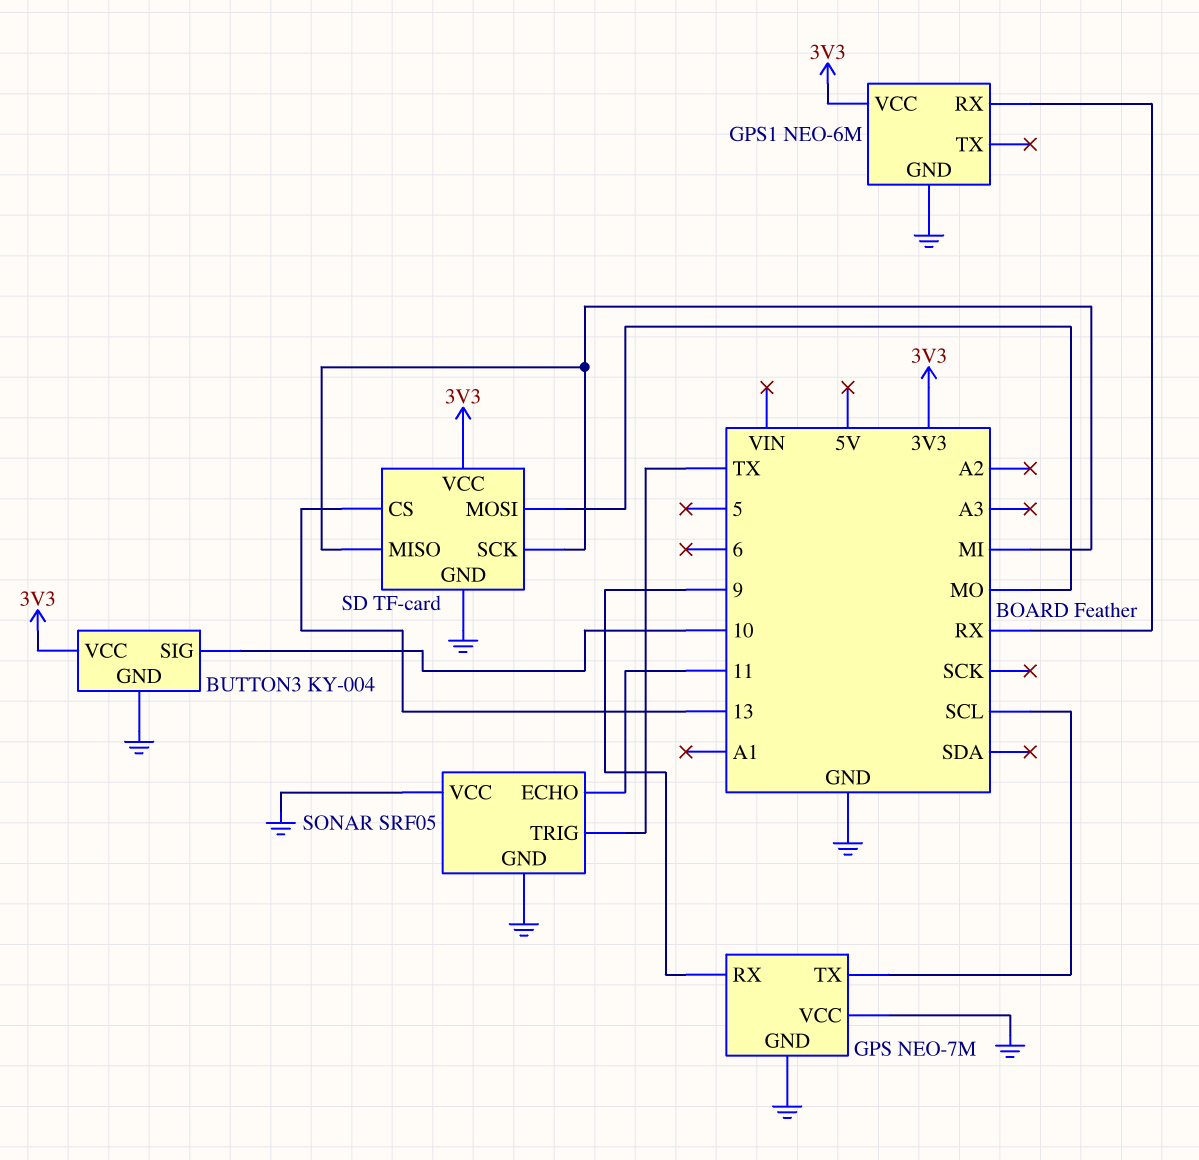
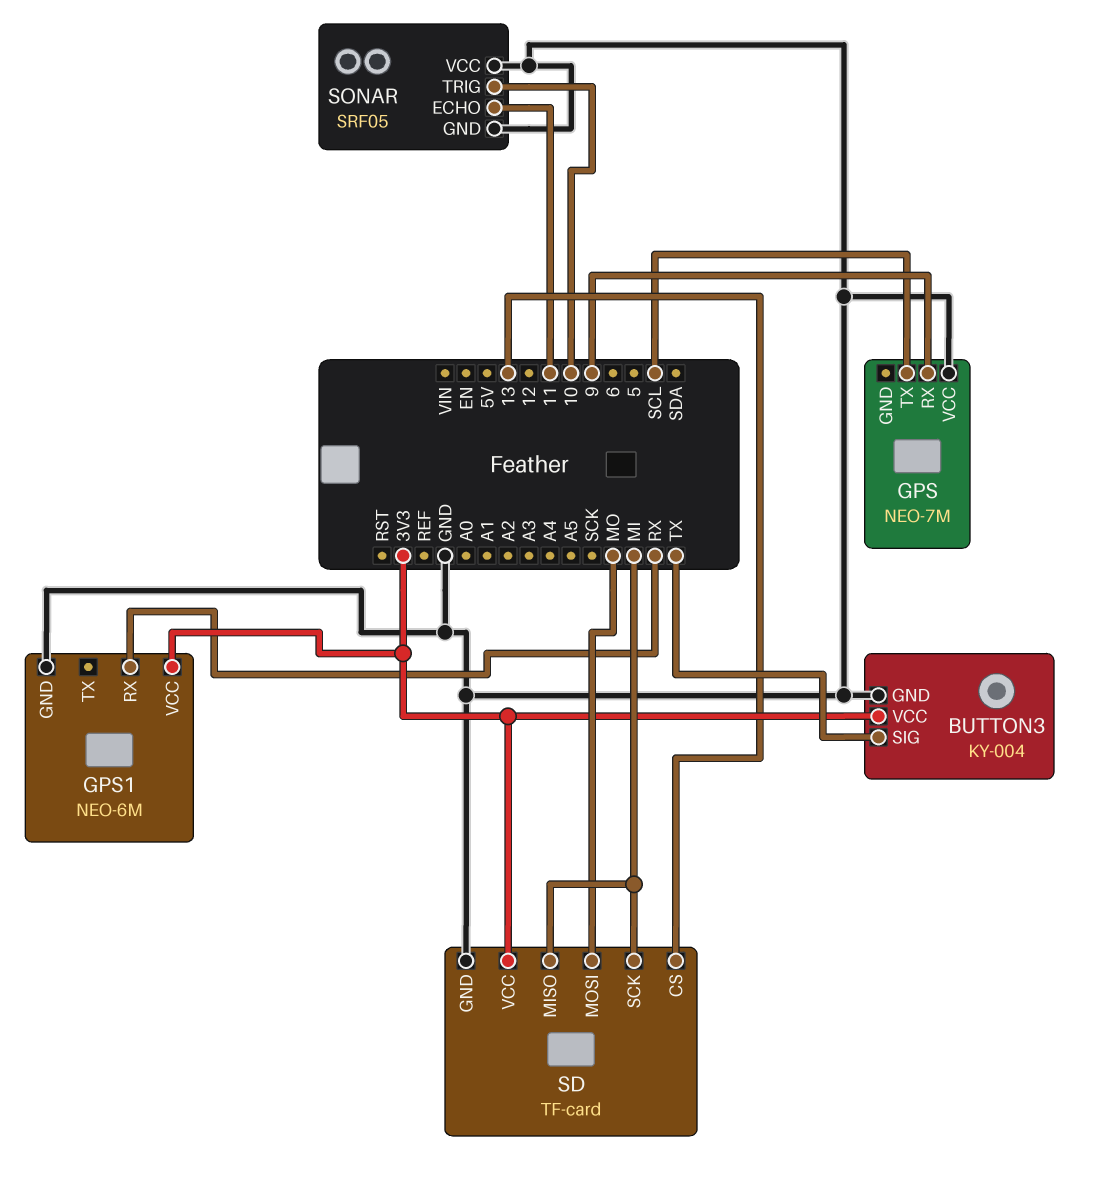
BUTTON3 pin SIG: 10 -> TX
GPS pin GND: GND -> none
SONAR pin TRIG: TX -> 10

